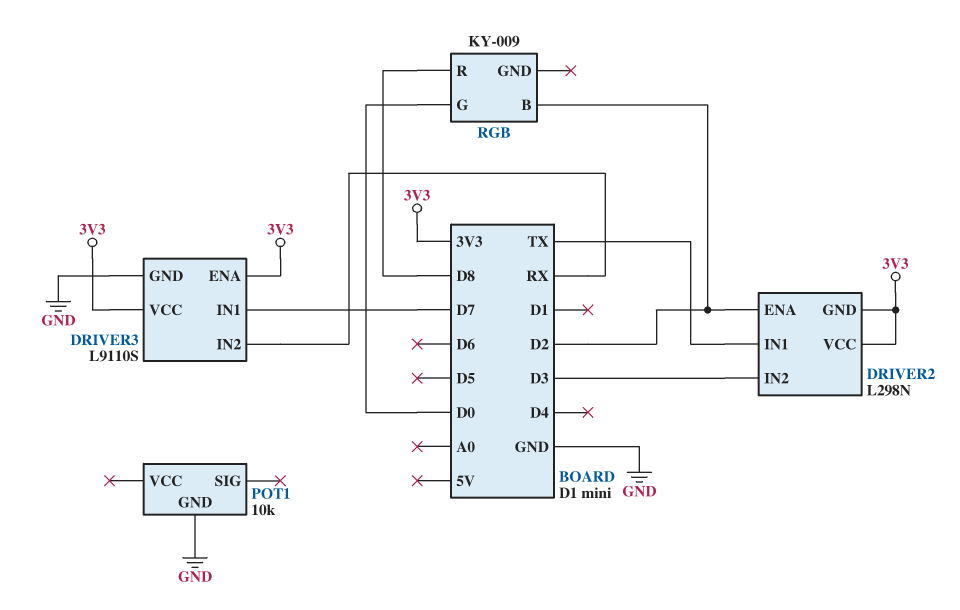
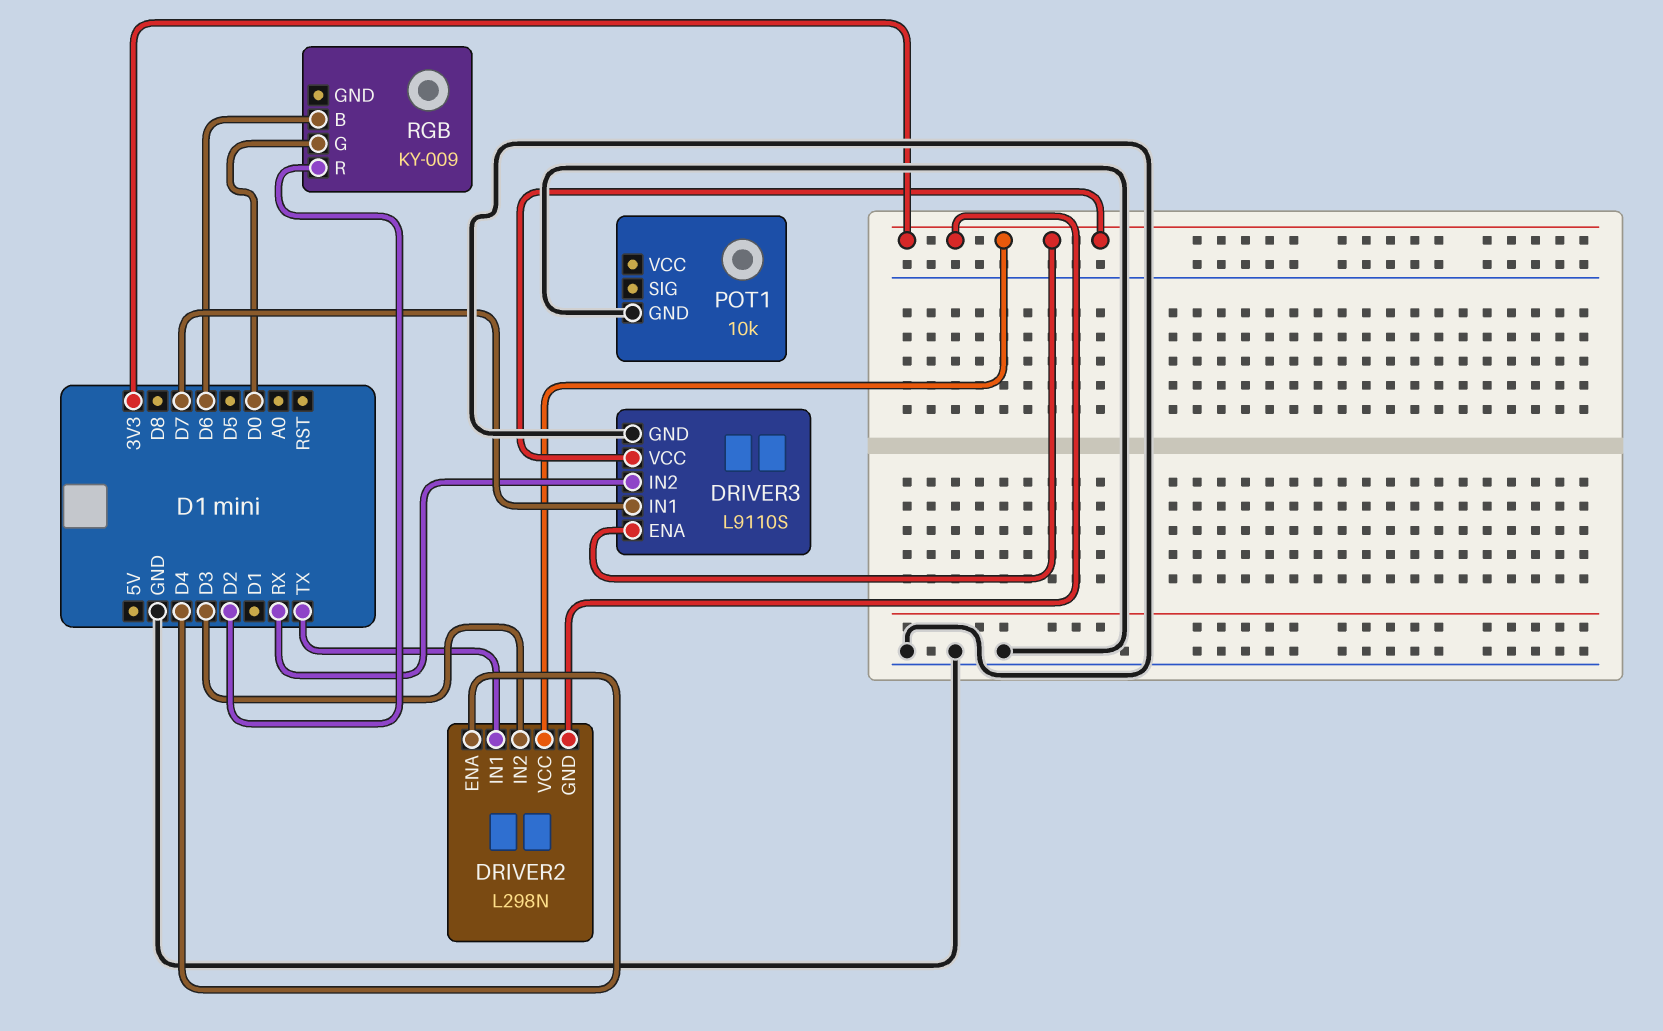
DRIVER2 pin ENA: D2 -> D4
RGB pin B: D2 -> D6
RGB pin R: D8 -> D2

